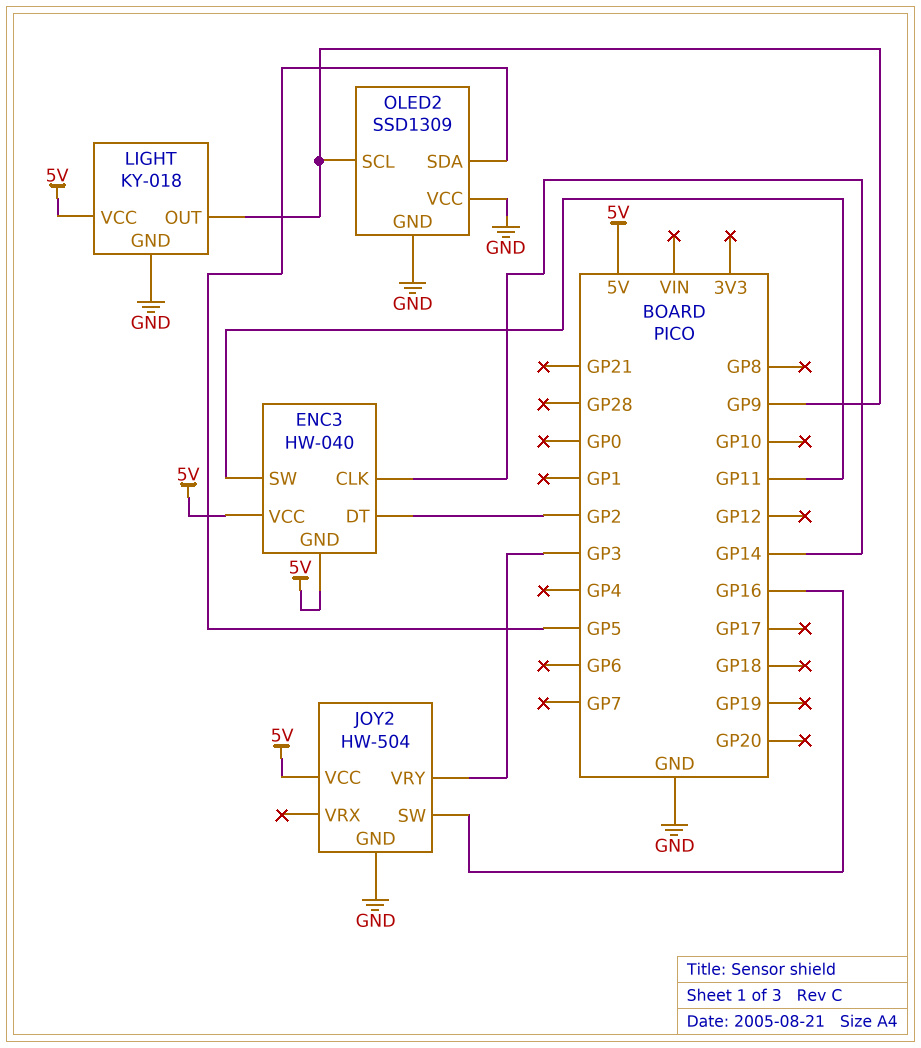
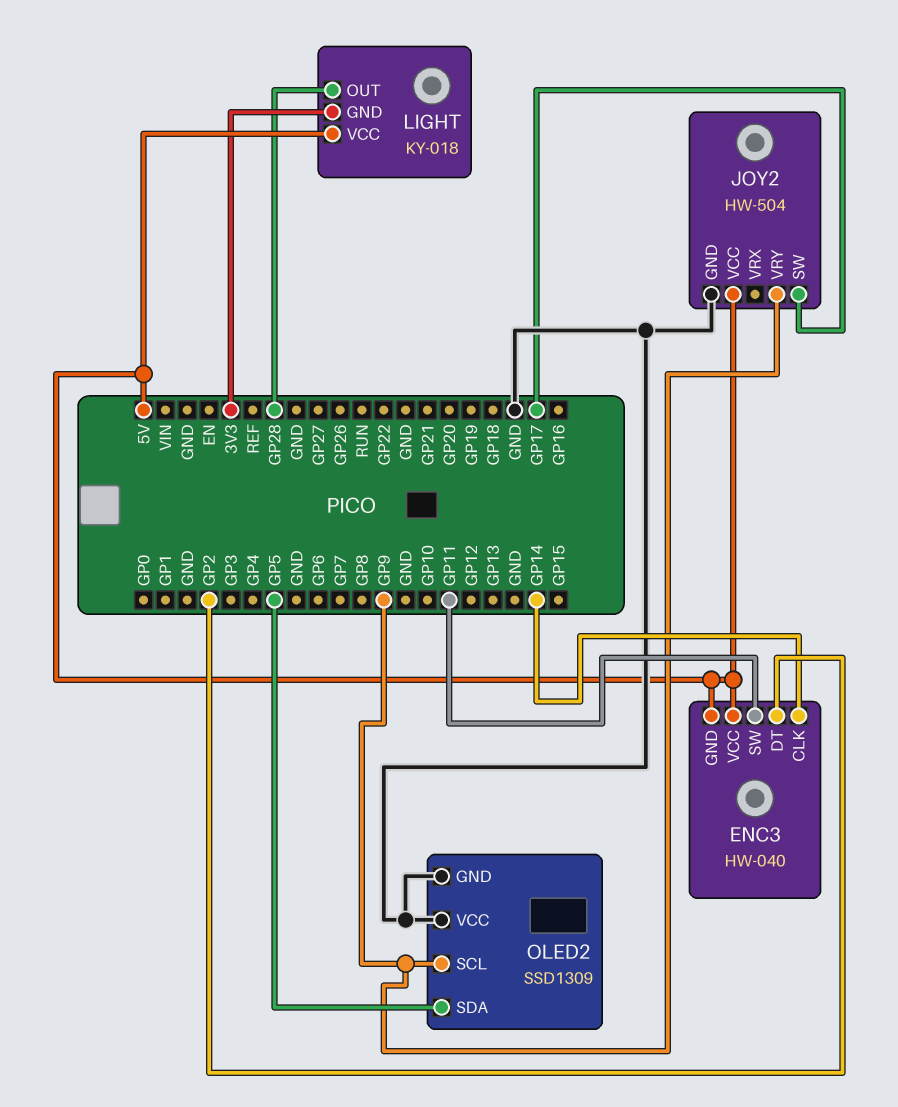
JOY2 pin SW: GP16 -> GP17
JOY2 pin VRY: GP3 -> GP9
LIGHT pin GND: GND -> 3V3
LIGHT pin OUT: GP9 -> GP28

